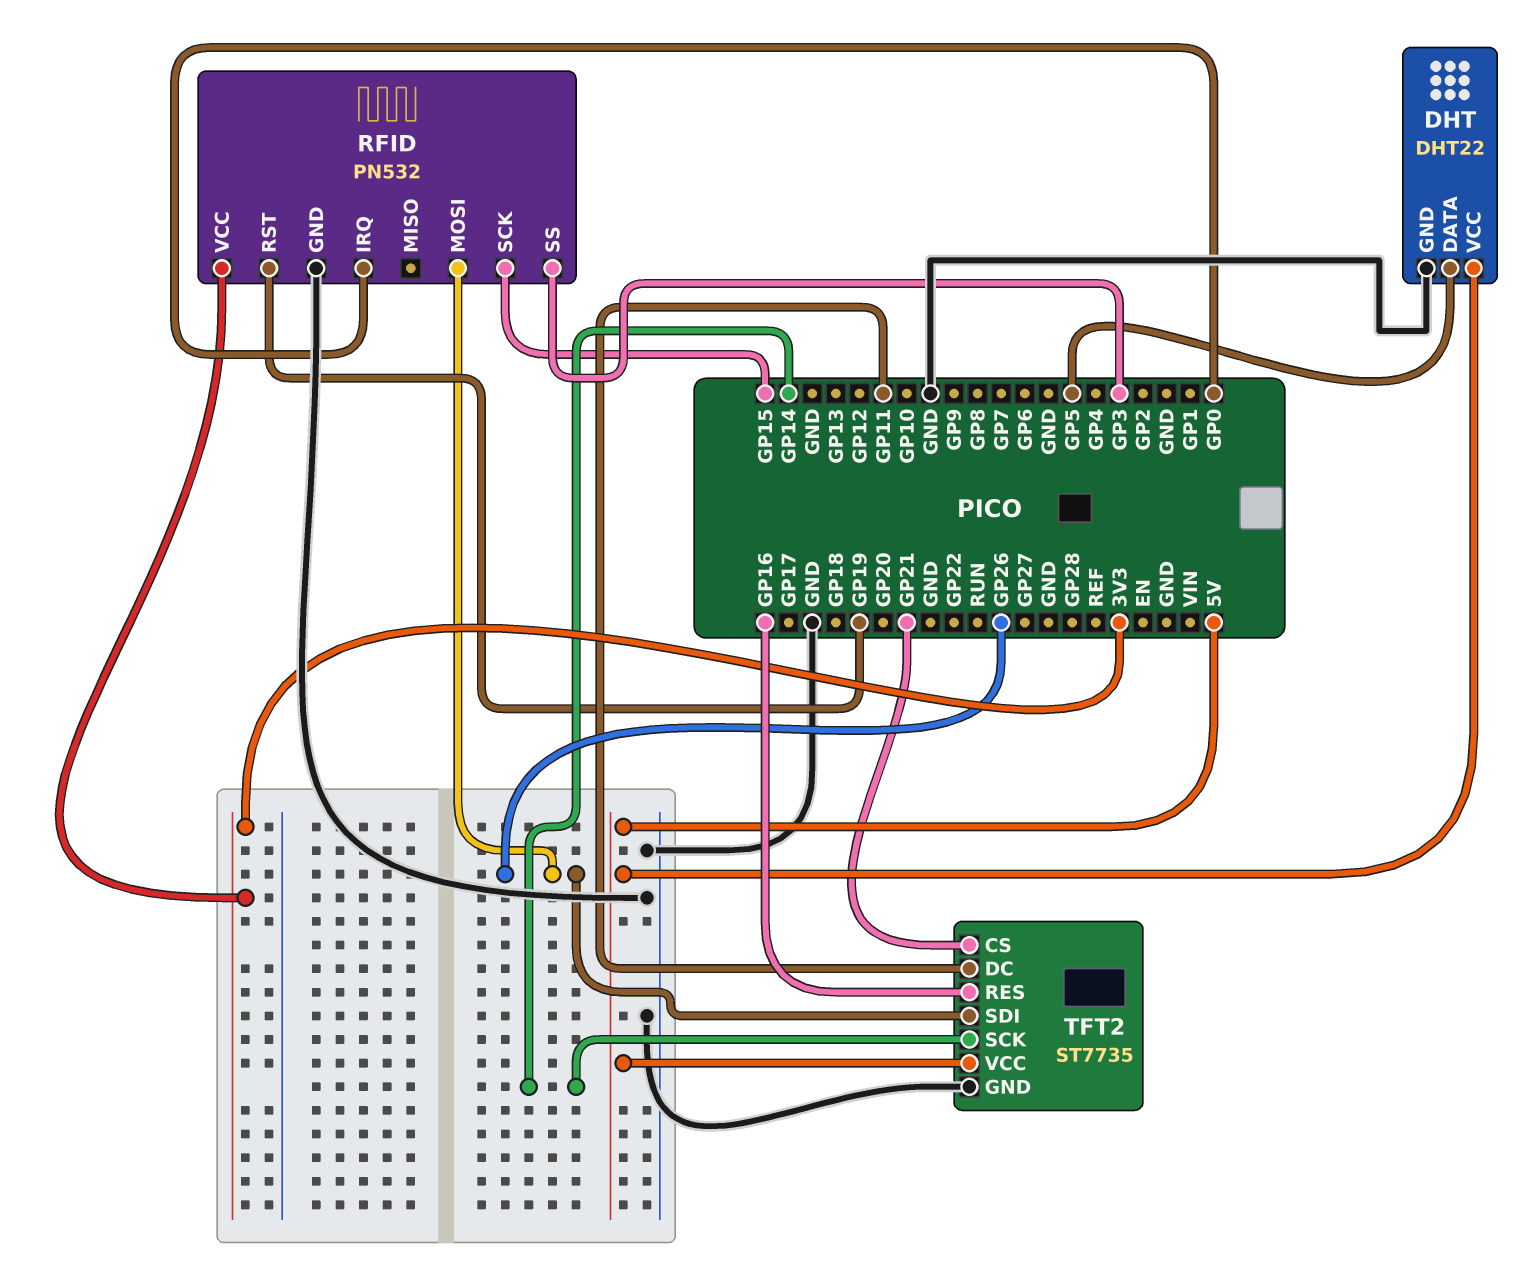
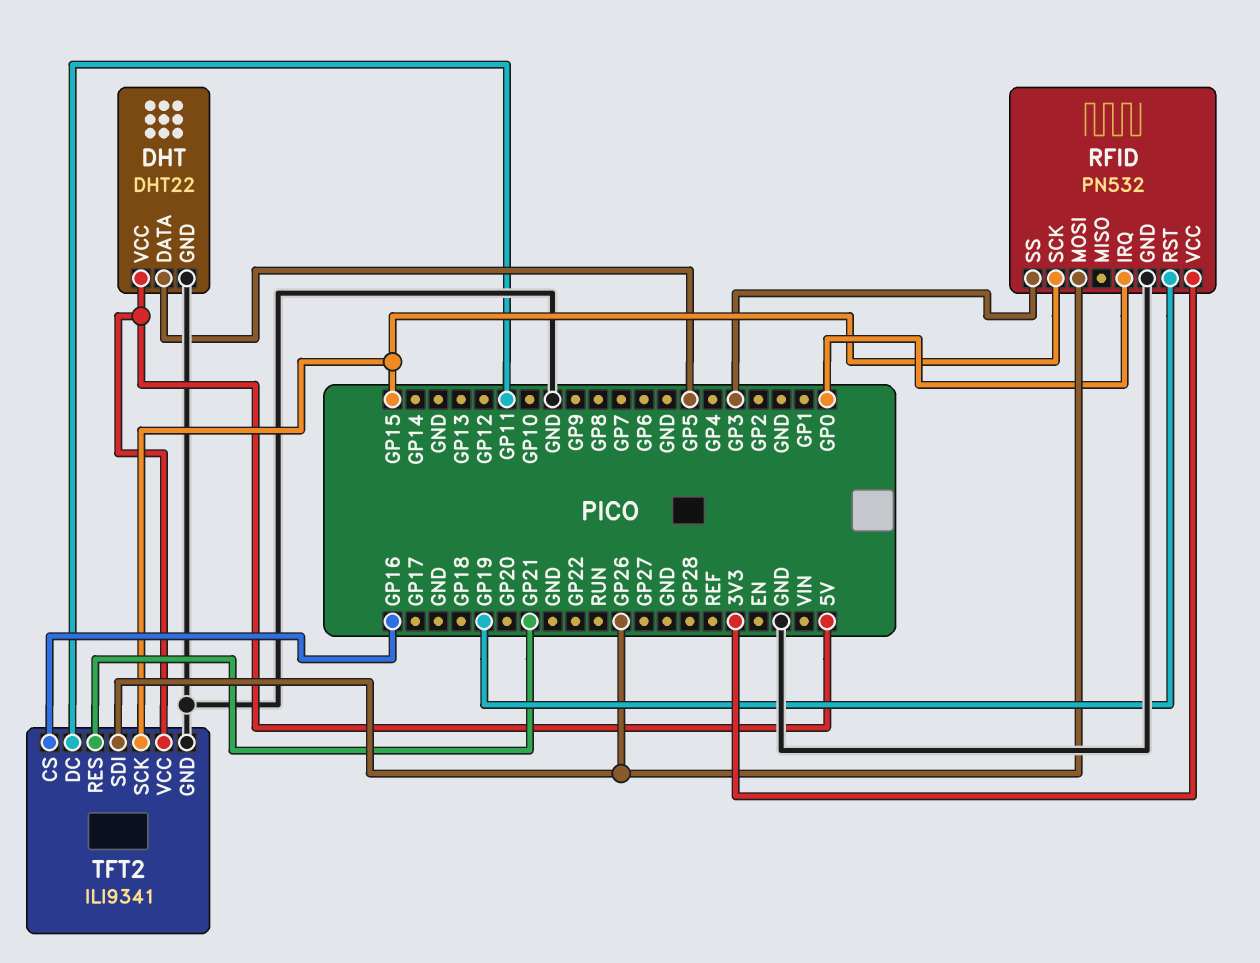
TFT2: ST7735 -> ILI9341
TFT2 pin CS: GP21 -> GP16
TFT2 pin RES: GP16 -> GP21
TFT2 pin SCK: GP14 -> GP15

